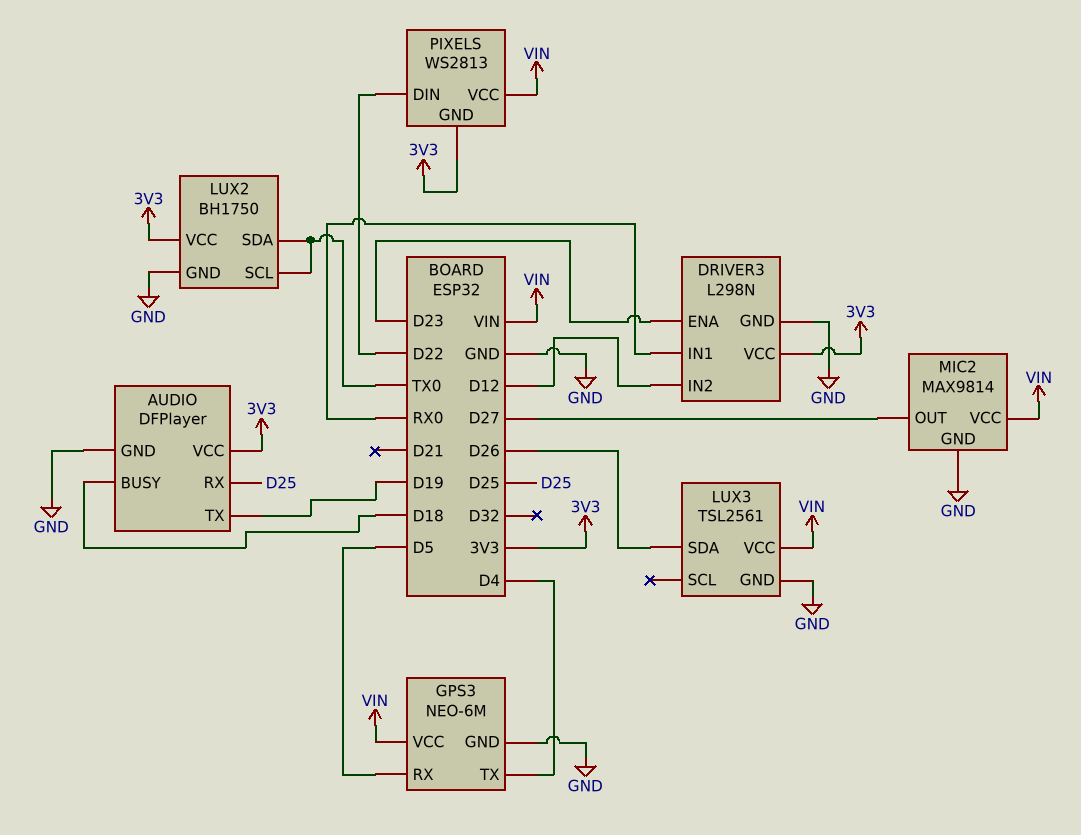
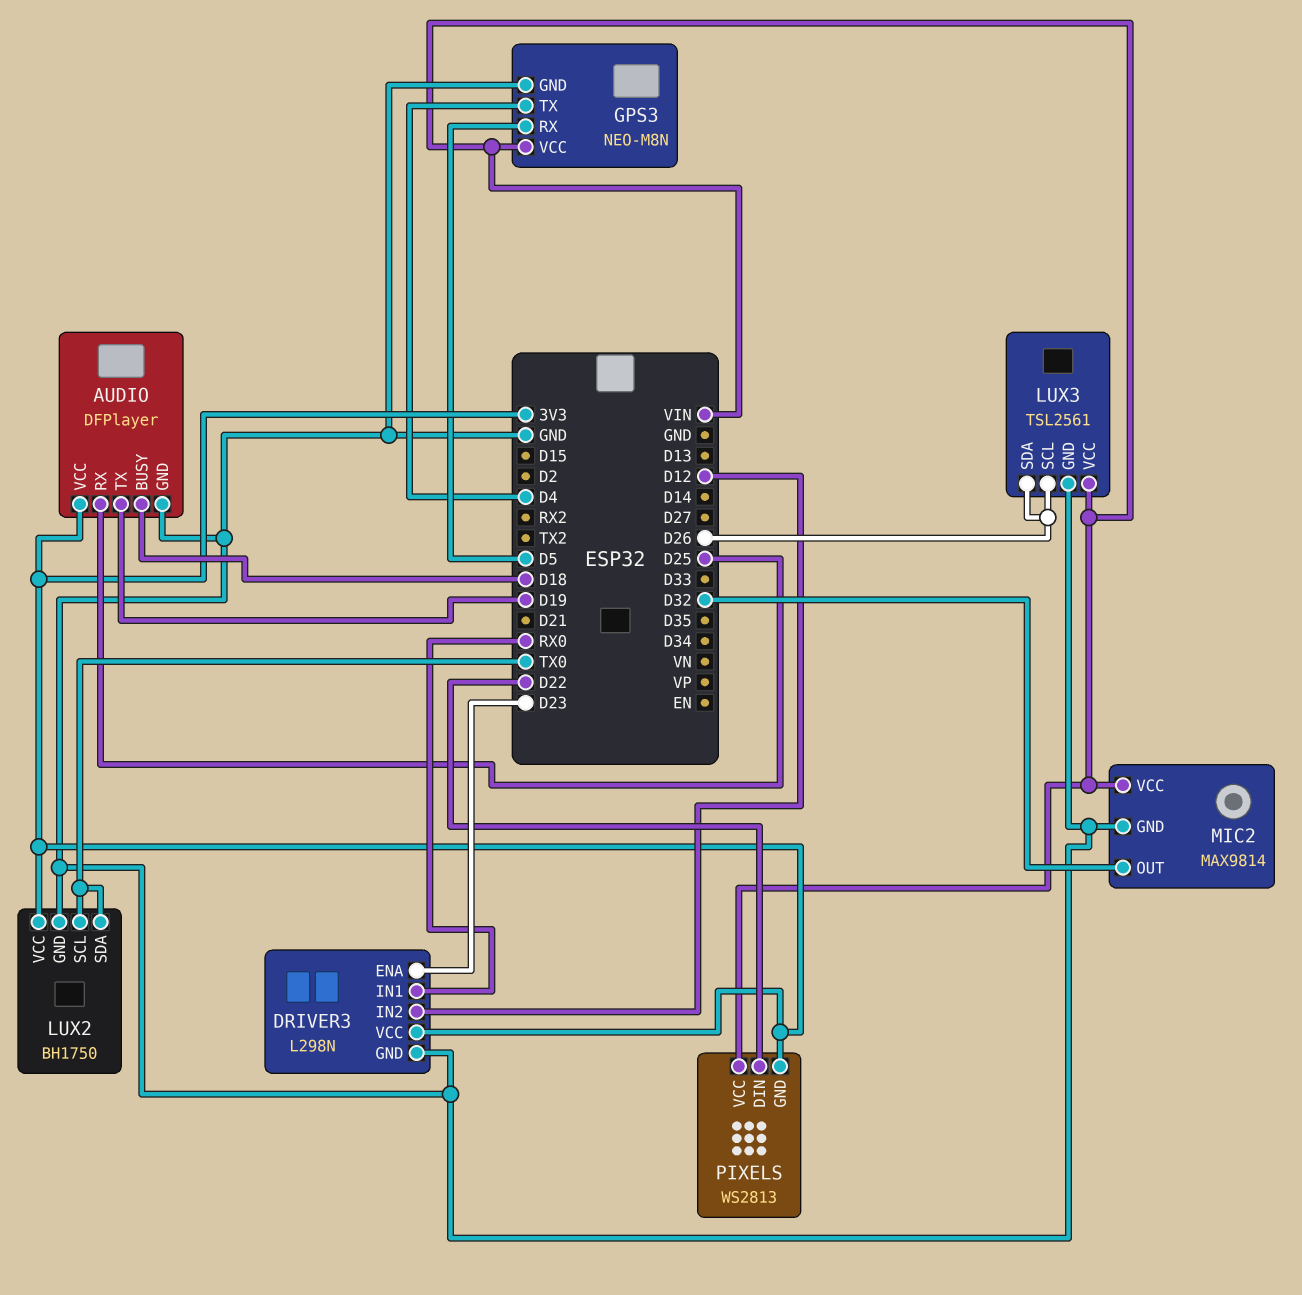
GPS3: NEO-6M -> NEO-M8N
LUX3 pin SCL: none -> D26
MIC2 pin OUT: D27 -> D32

